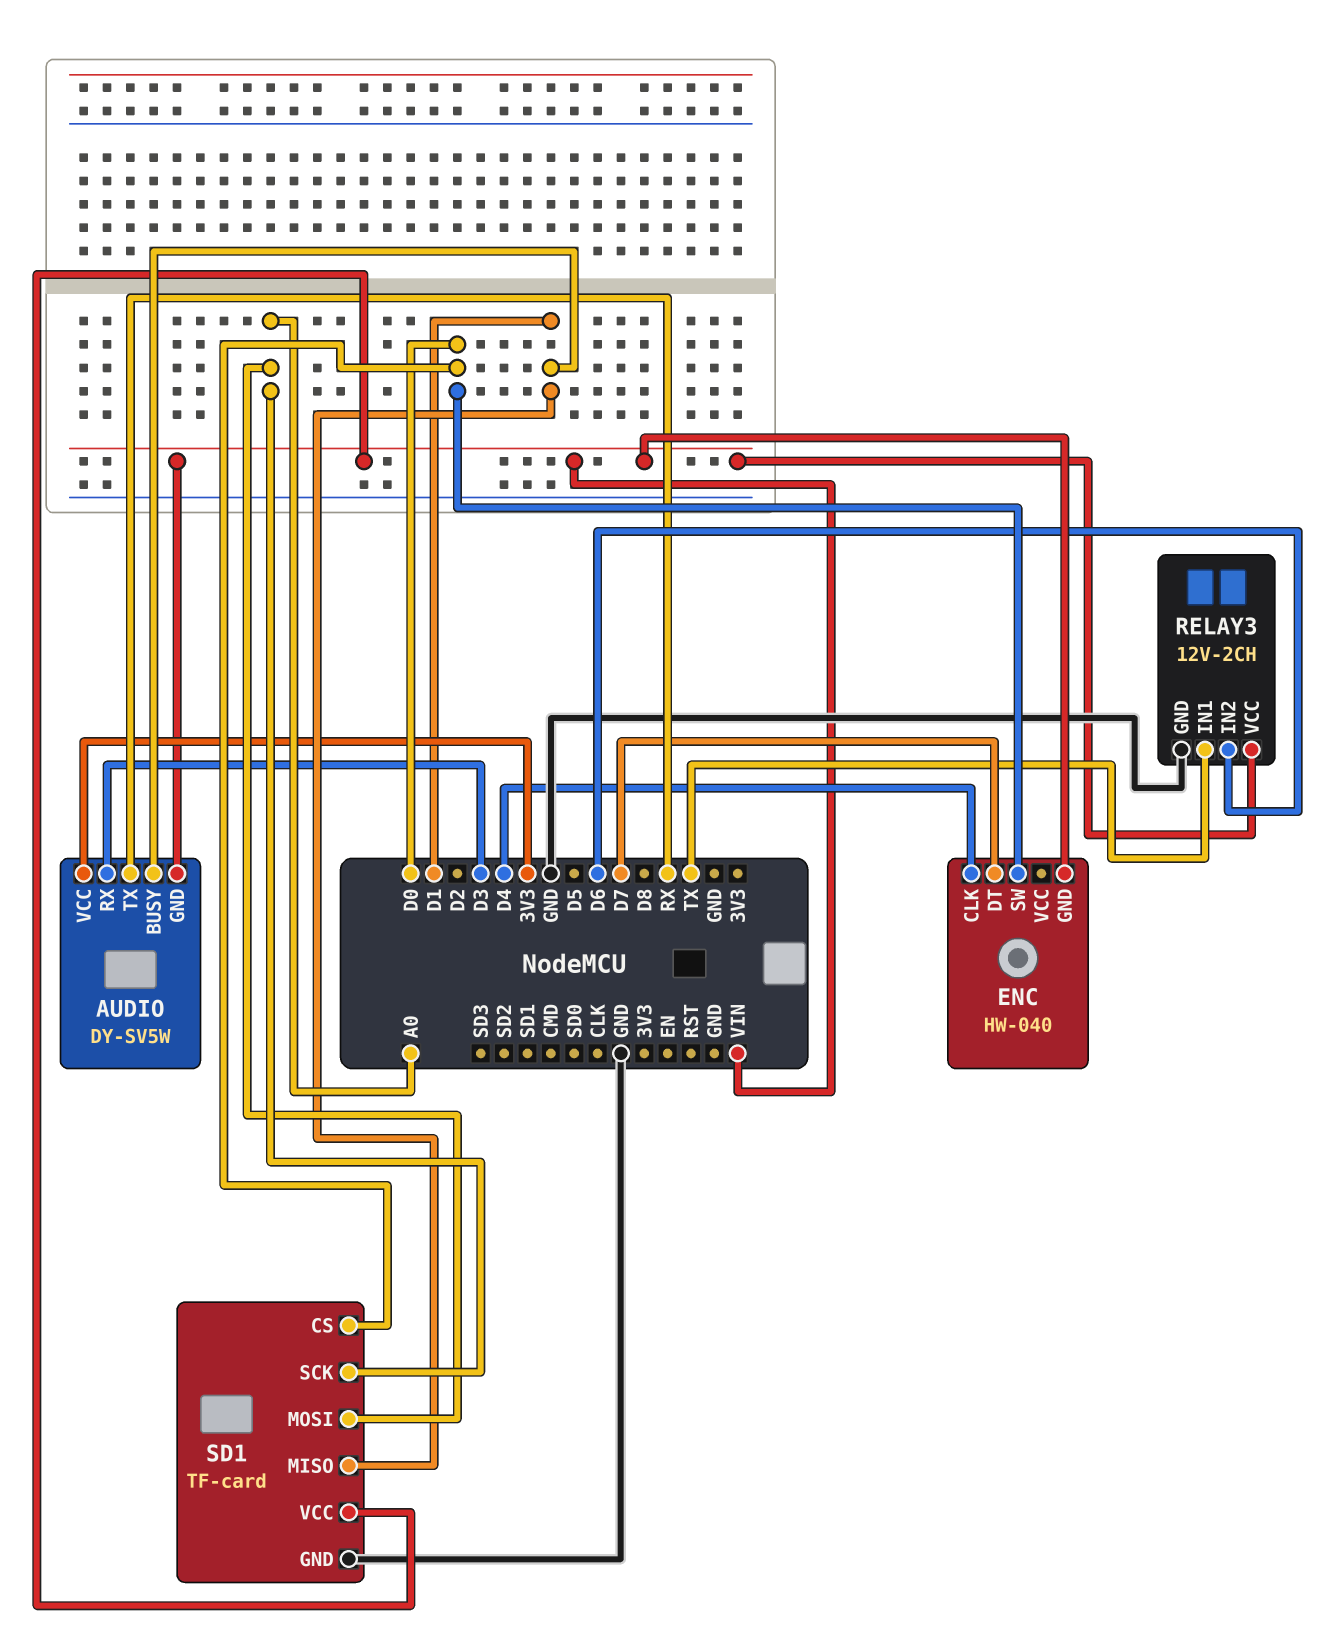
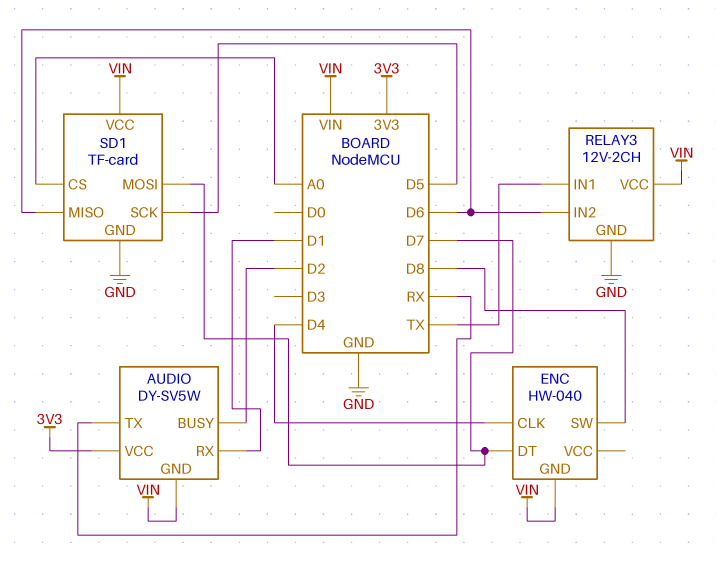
AUDIO pin BUSY: D1 -> D2
AUDIO pin RX: D3 -> D1
ENC pin SW: D0 -> D8
SD1 pin CS: D0 -> A0
SD1 pin MISO: D1 -> D6
SD1 pin MOSI: A0 -> D7
SD1 pin SCK: A0 -> D5

